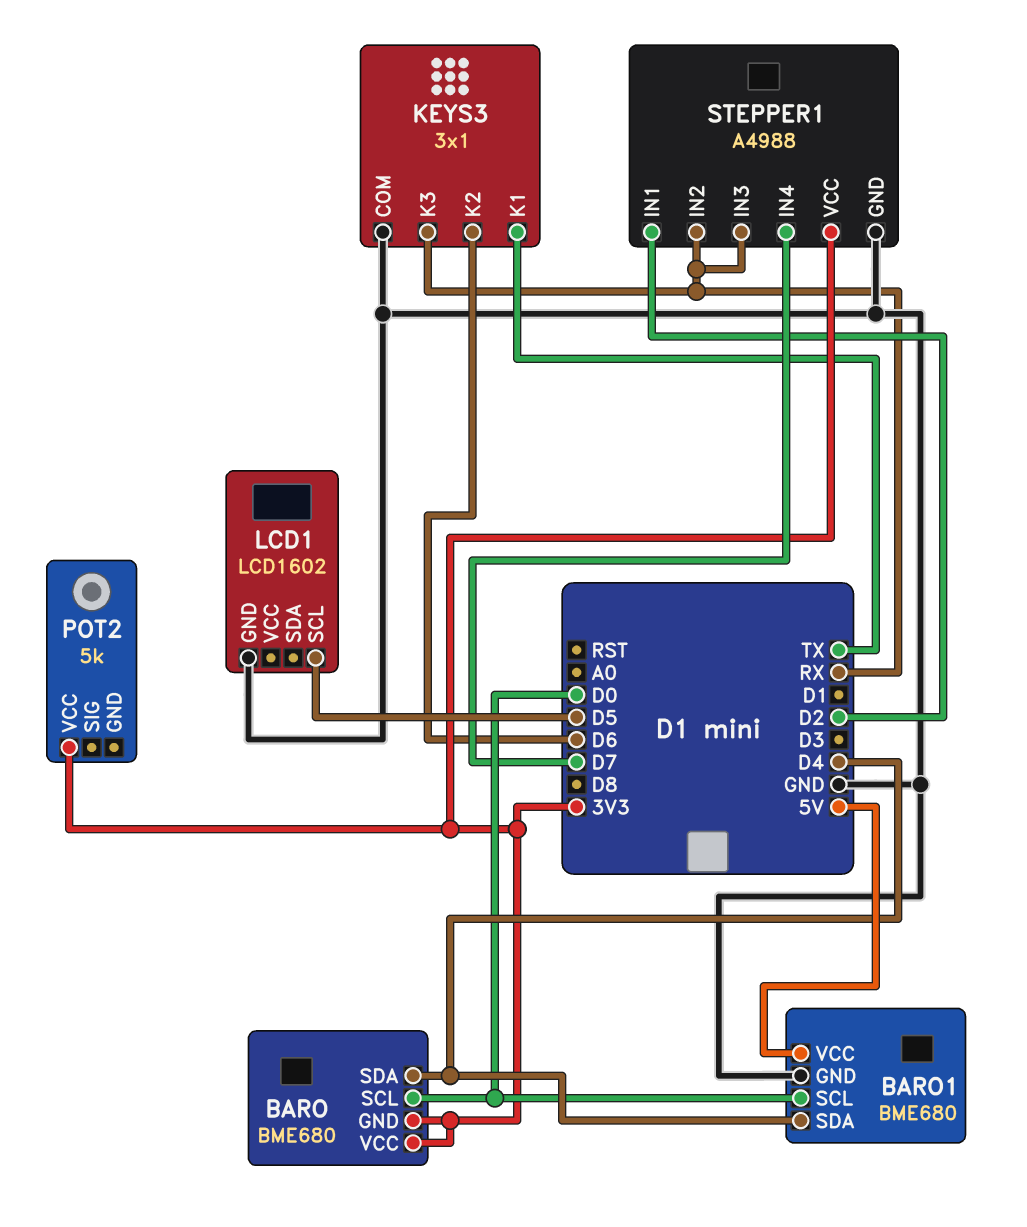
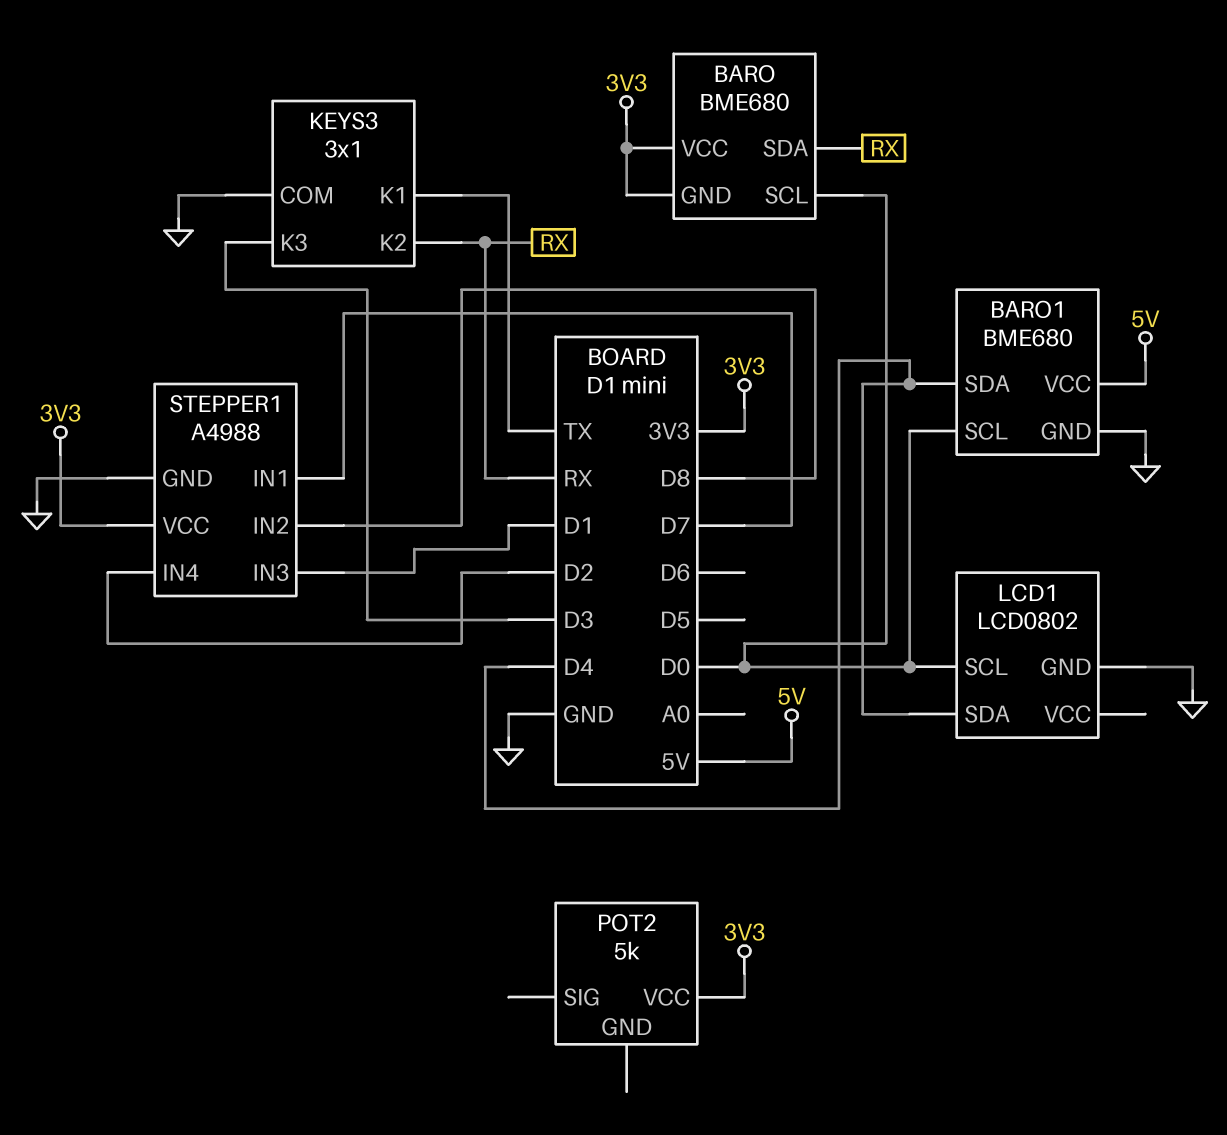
BARO pin SDA: D4 -> RX
KEYS3 pin K2: D6 -> RX
KEYS3 pin K3: RX -> D3
LCD1: LCD1602 -> LCD0802
LCD1 pin SCL: D5 -> D0
LCD1 pin SDA: none -> D4
STEPPER1 pin IN1: D2 -> D7
STEPPER1 pin IN2: RX -> D8
STEPPER1 pin IN3: RX -> D1
STEPPER1 pin IN4: D7 -> D2

